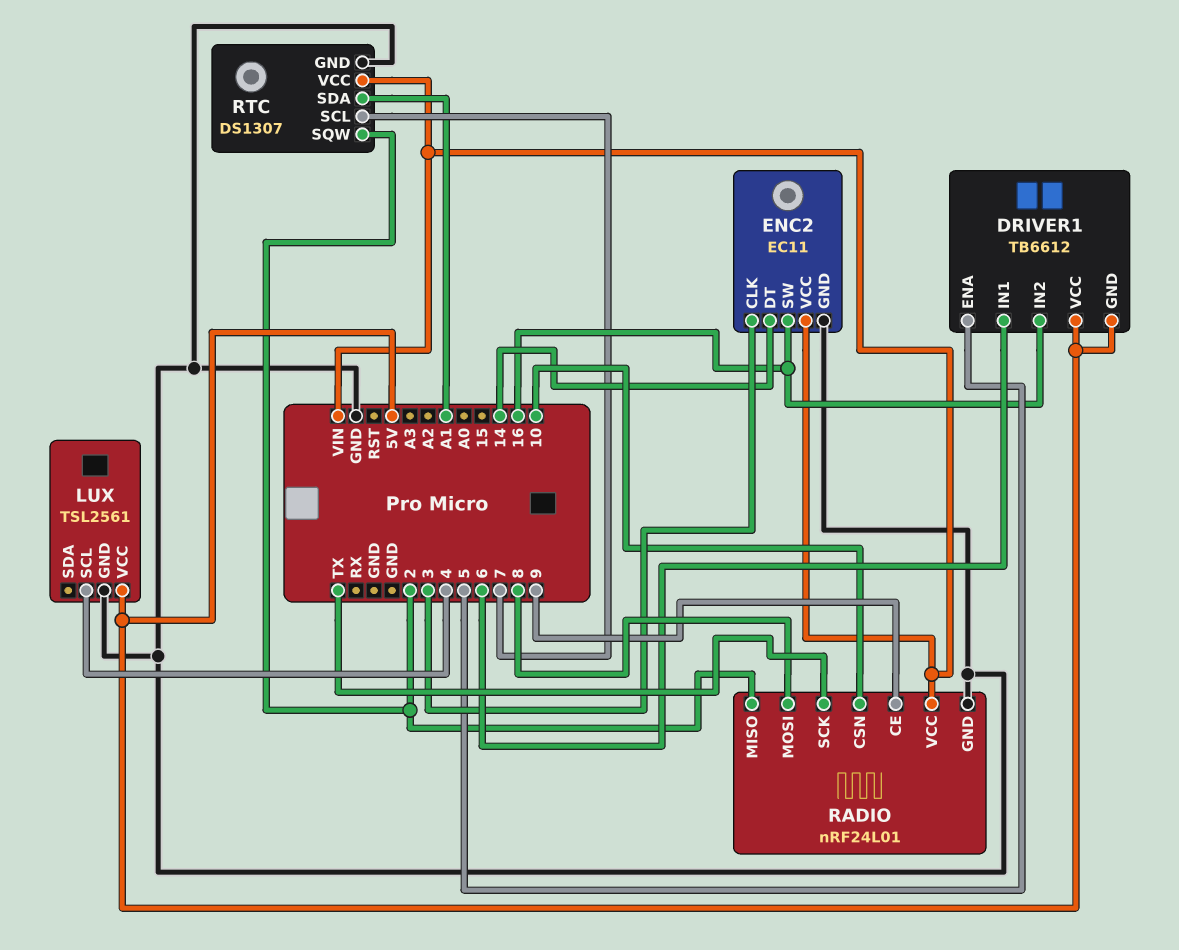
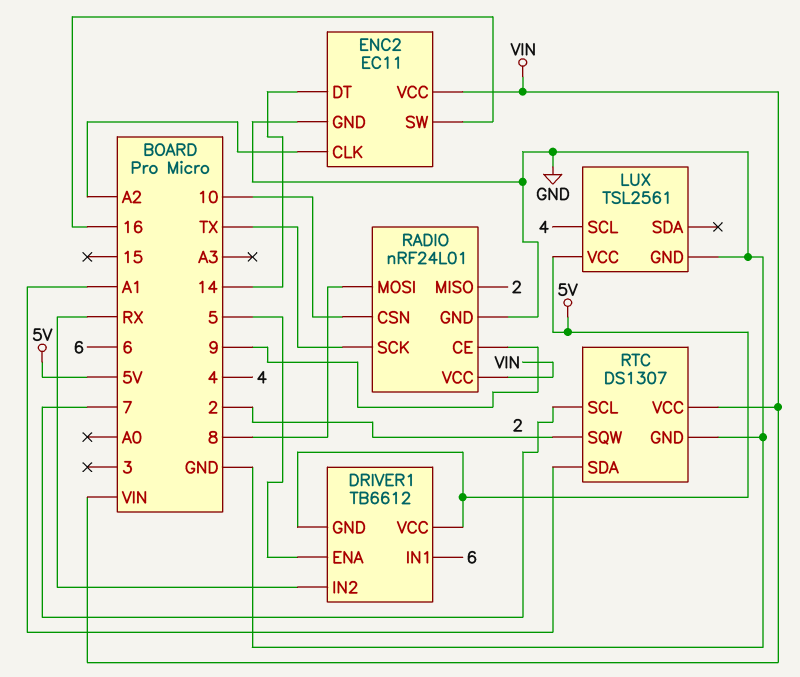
DRIVER1 pin IN2: 16 -> RX
ENC2 pin CLK: 3 -> A2

